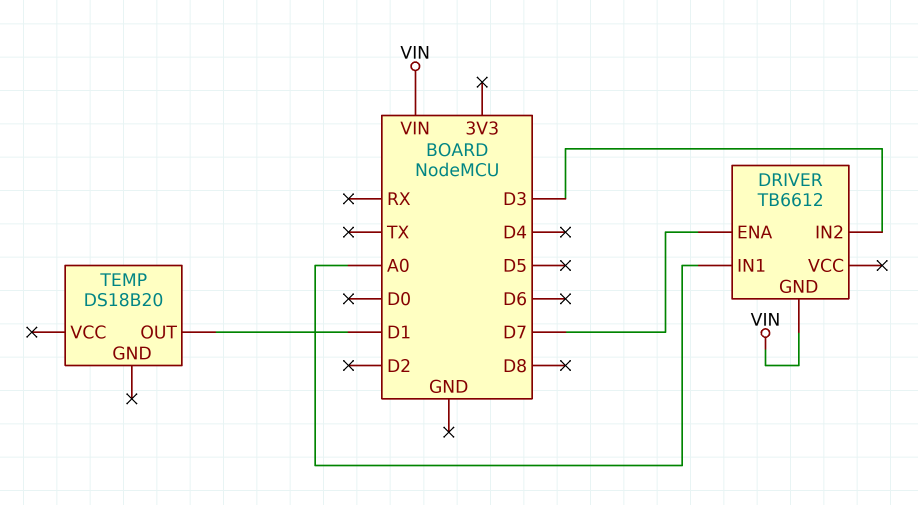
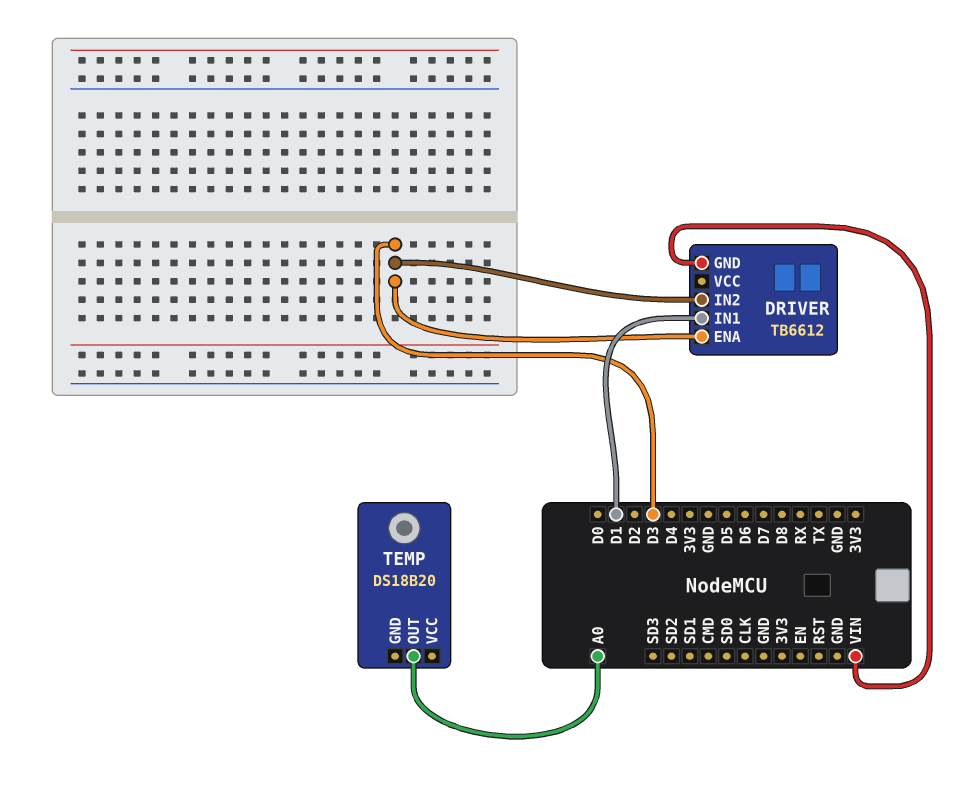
DRIVER pin ENA: D7 -> D3
DRIVER pin IN1: A0 -> D1
TEMP pin OUT: D1 -> A0

